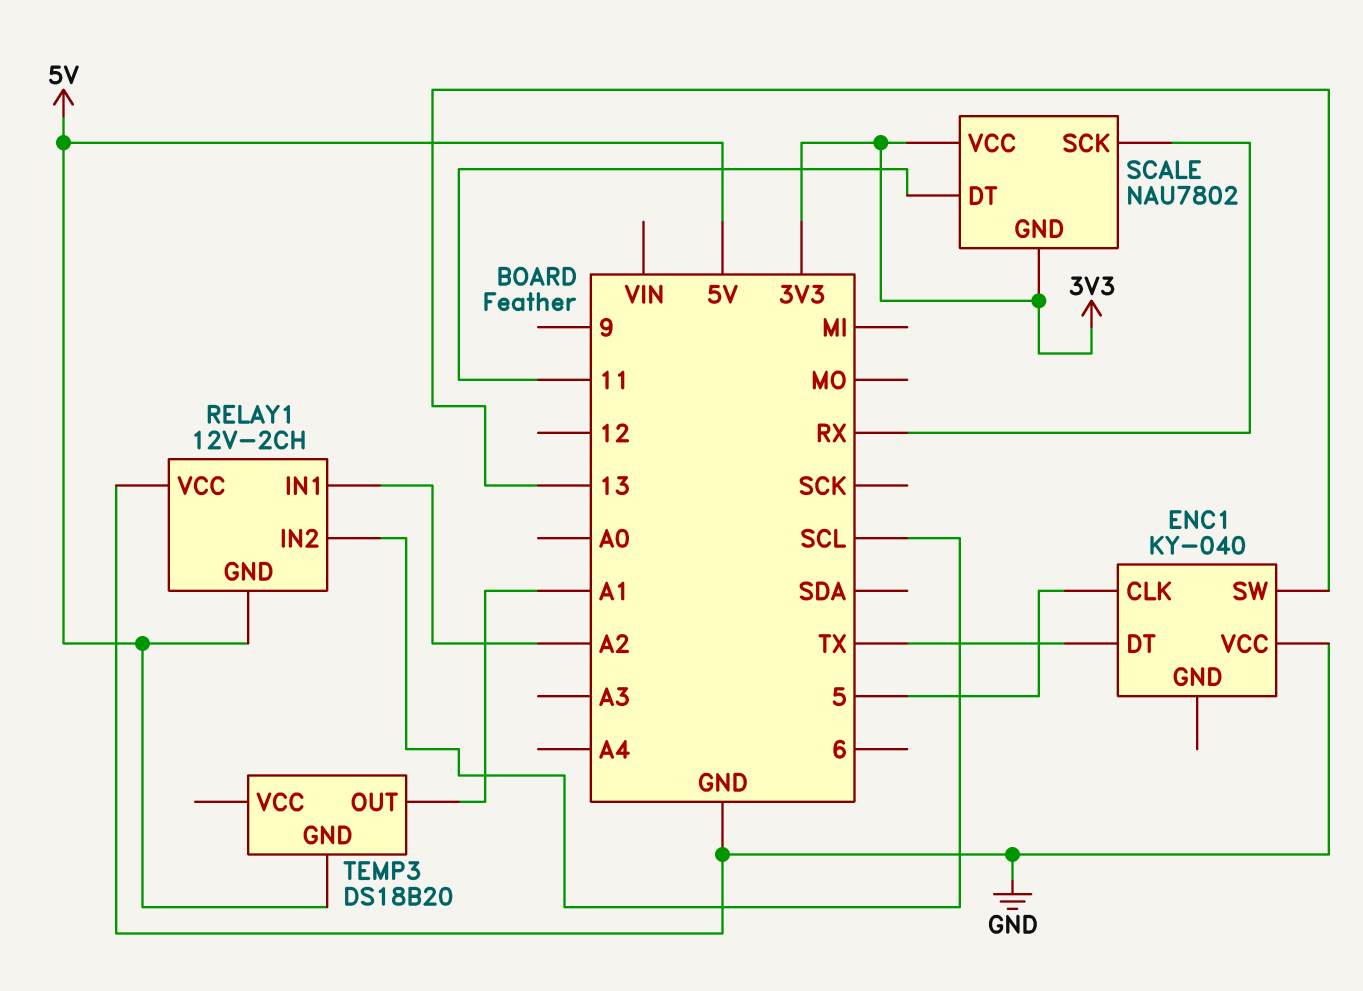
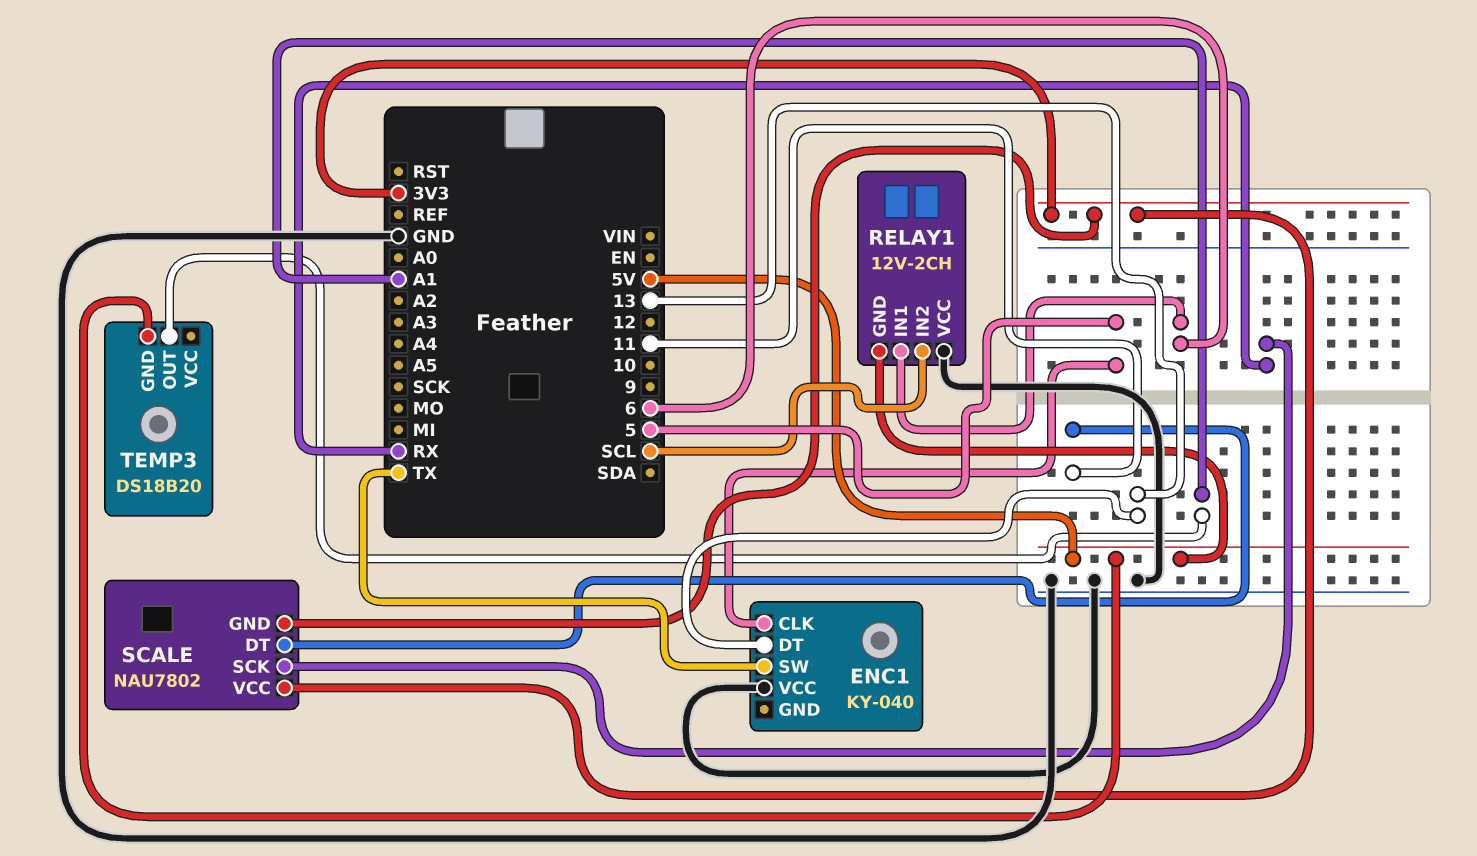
ENC1 pin DT: TX -> 13
ENC1 pin SW: 13 -> TX
RELAY1 pin IN1: A2 -> 6

